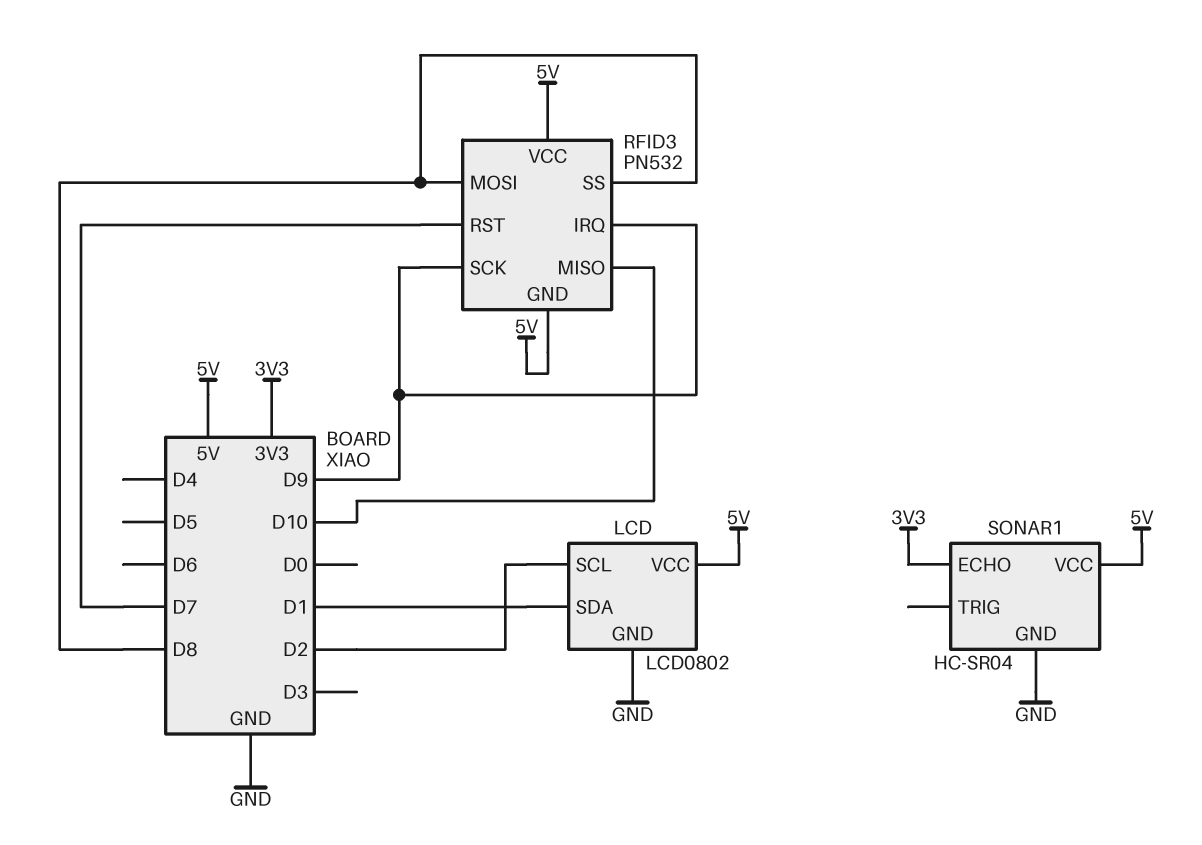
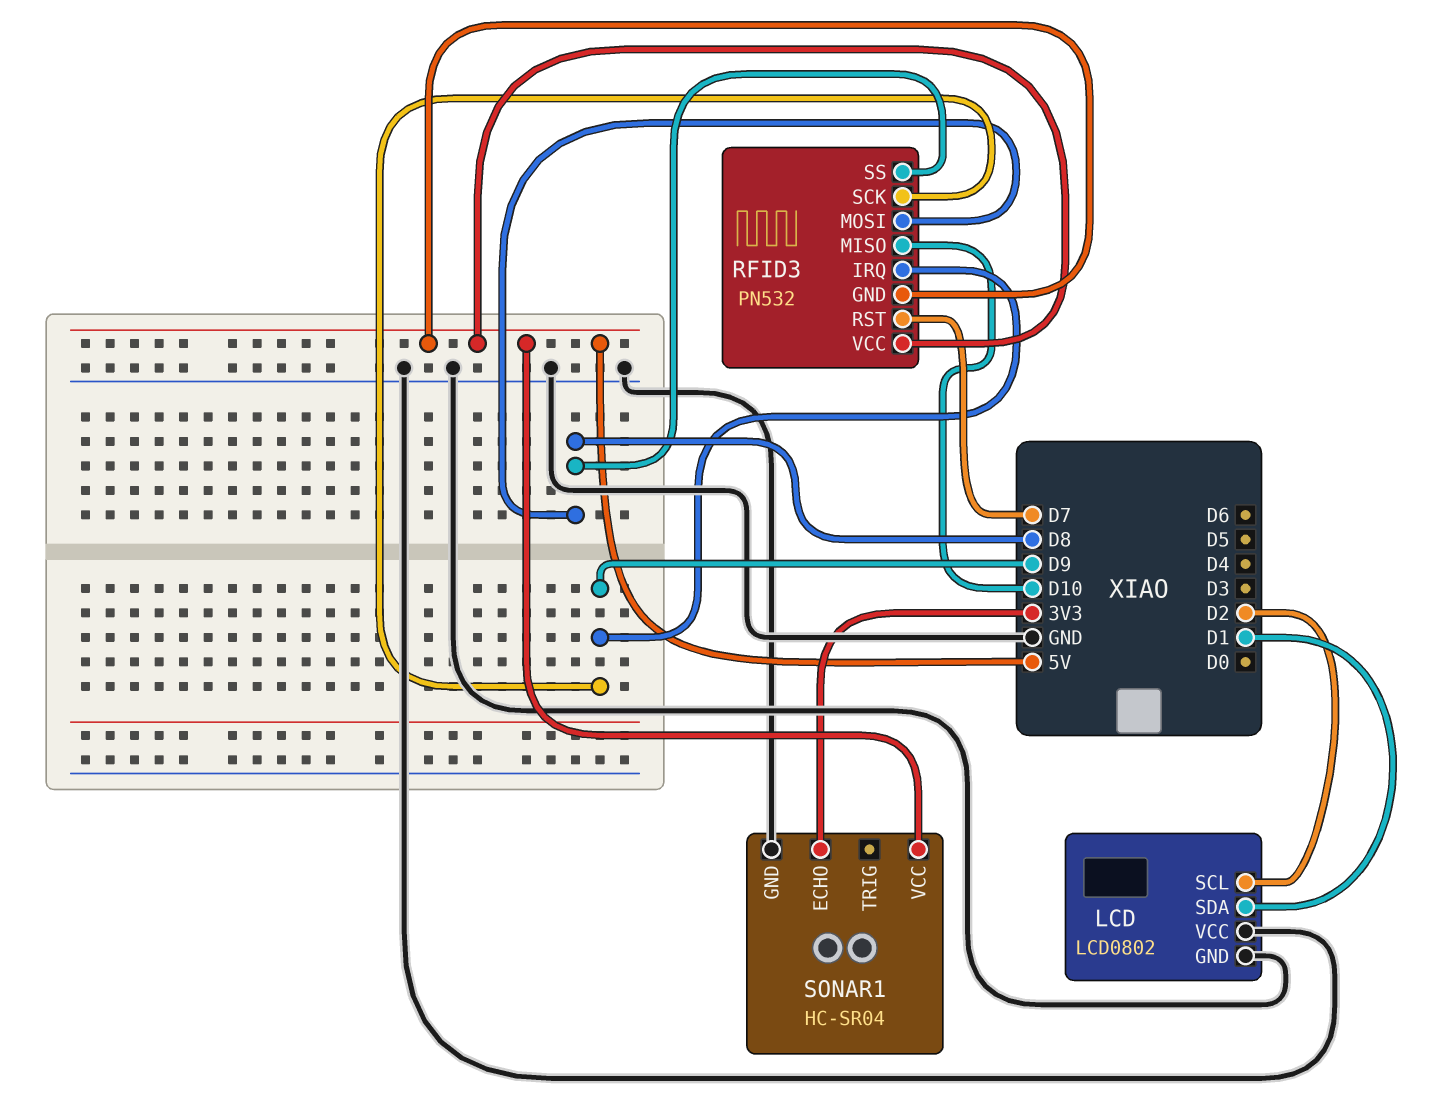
LCD pin VCC: 5V -> GND

